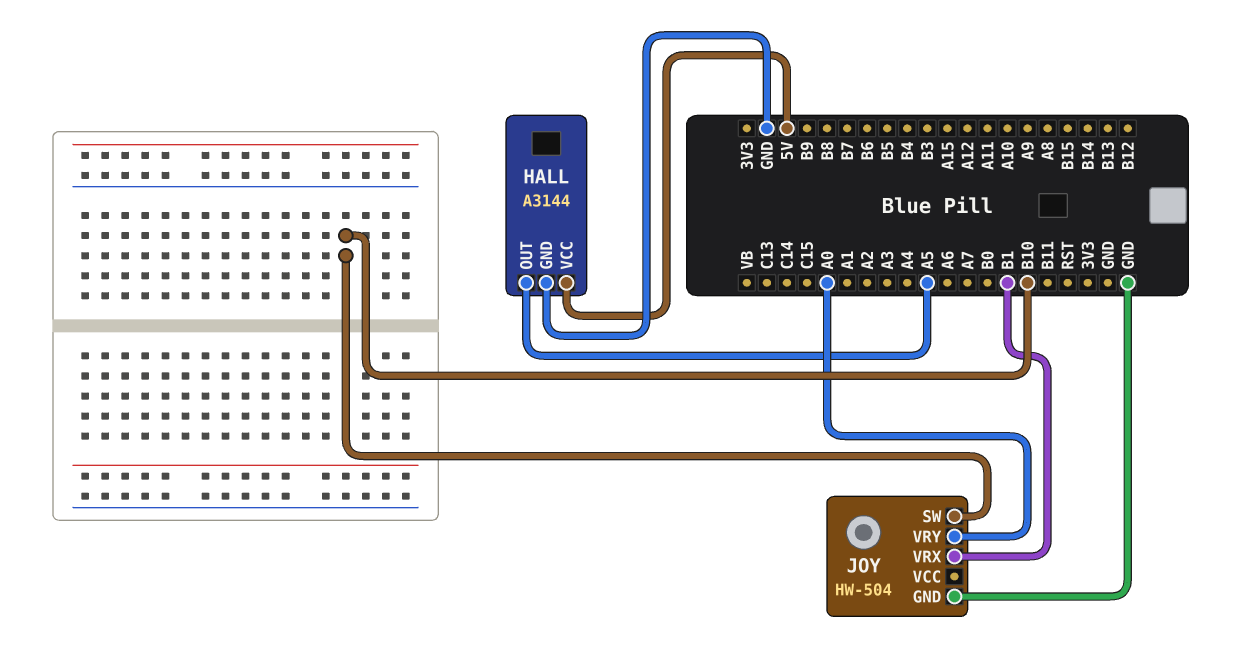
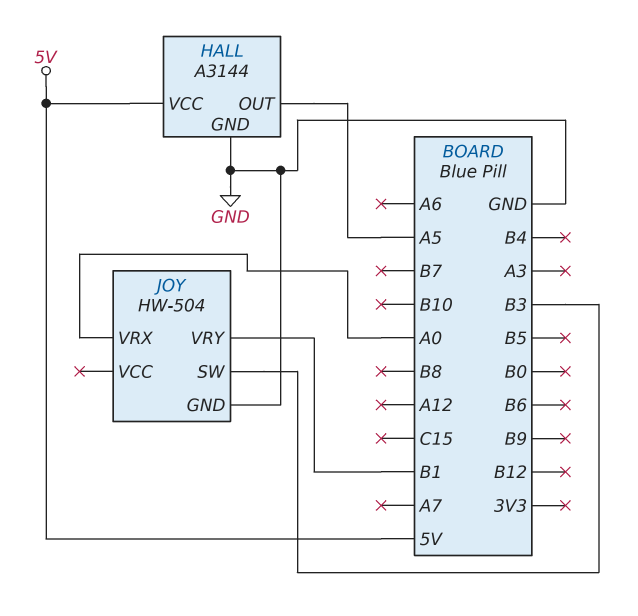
JOY pin SW: B10 -> B3
JOY pin VRX: B1 -> A0
JOY pin VRY: A0 -> B1

